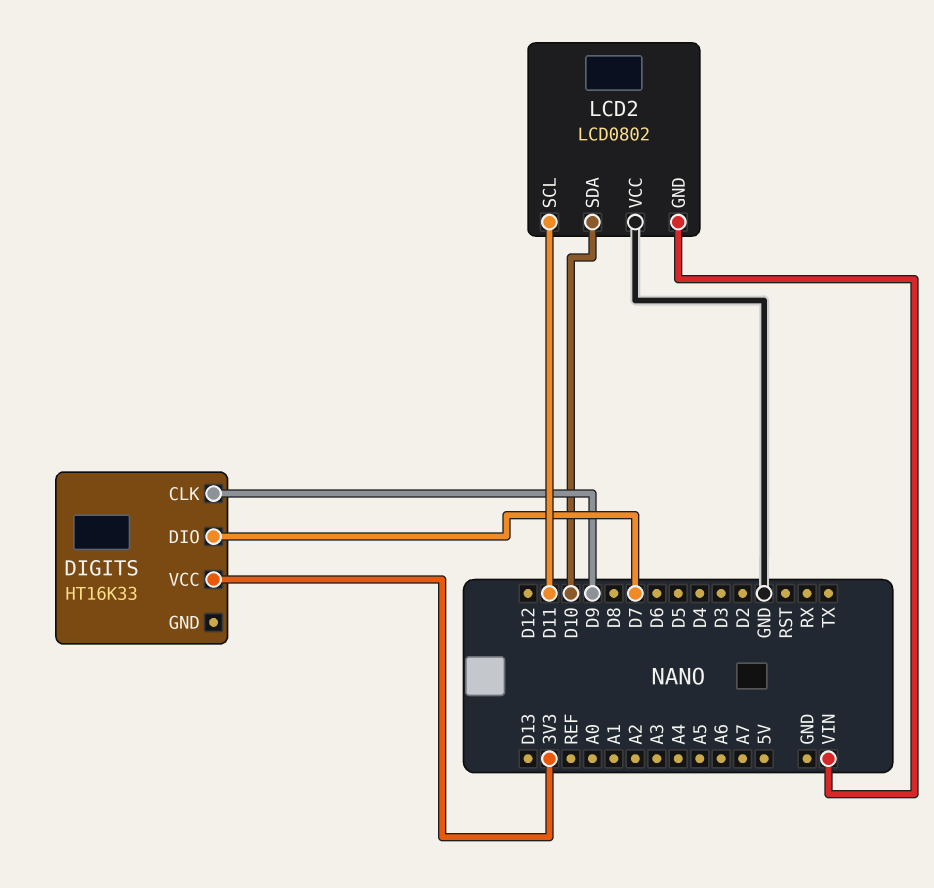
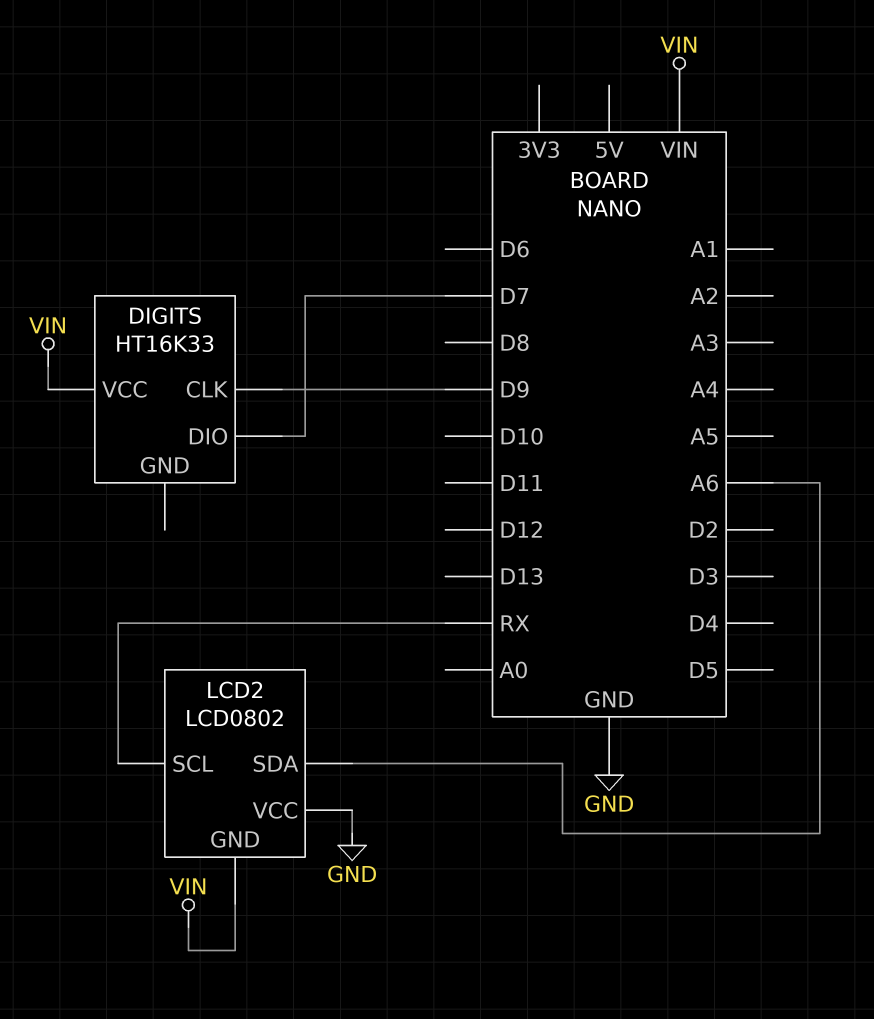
DIGITS pin VCC: 3V3 -> VIN
LCD2 pin SCL: D11 -> RX
LCD2 pin SDA: D10 -> A6

